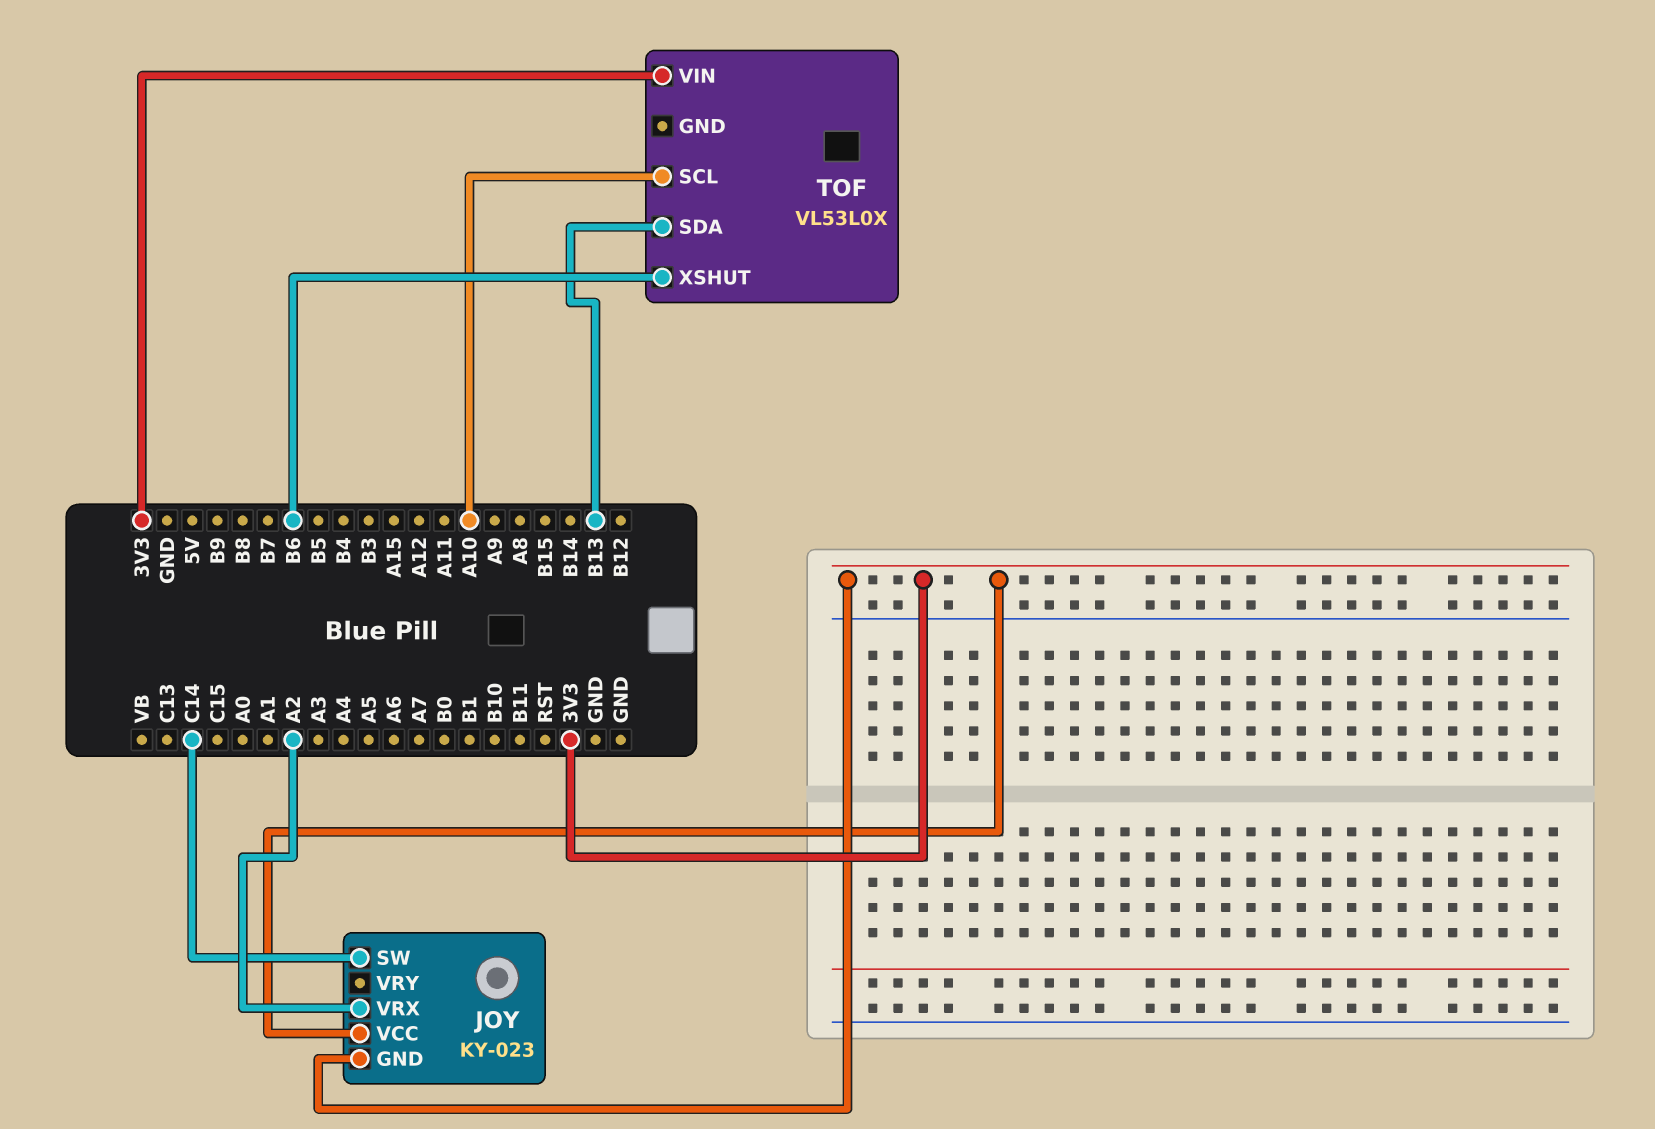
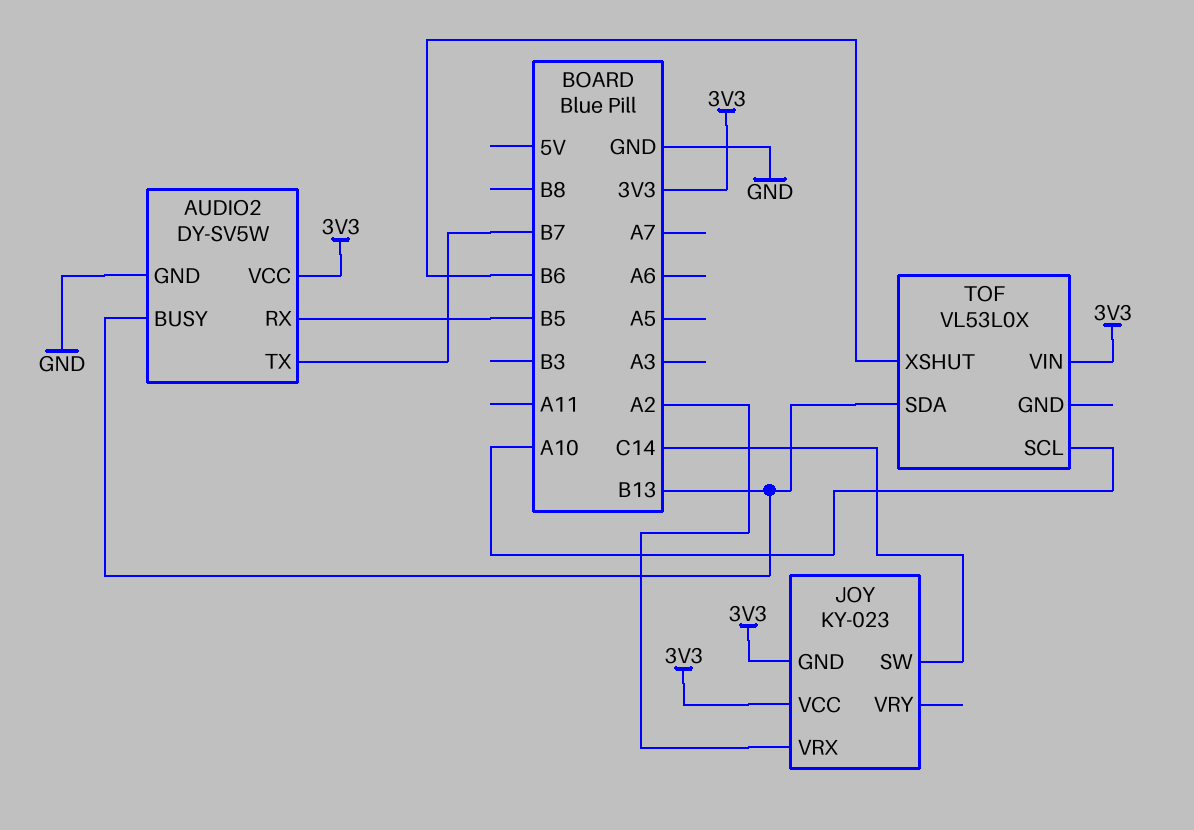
AUDIO2: none -> DY-SV5W
AUDIO2 pin BUSY: none -> B13
AUDIO2 pin GND: none -> GND
AUDIO2 pin RX: none -> B5
AUDIO2 pin TX: none -> B7
AUDIO2 pin VCC: none -> 3V3

